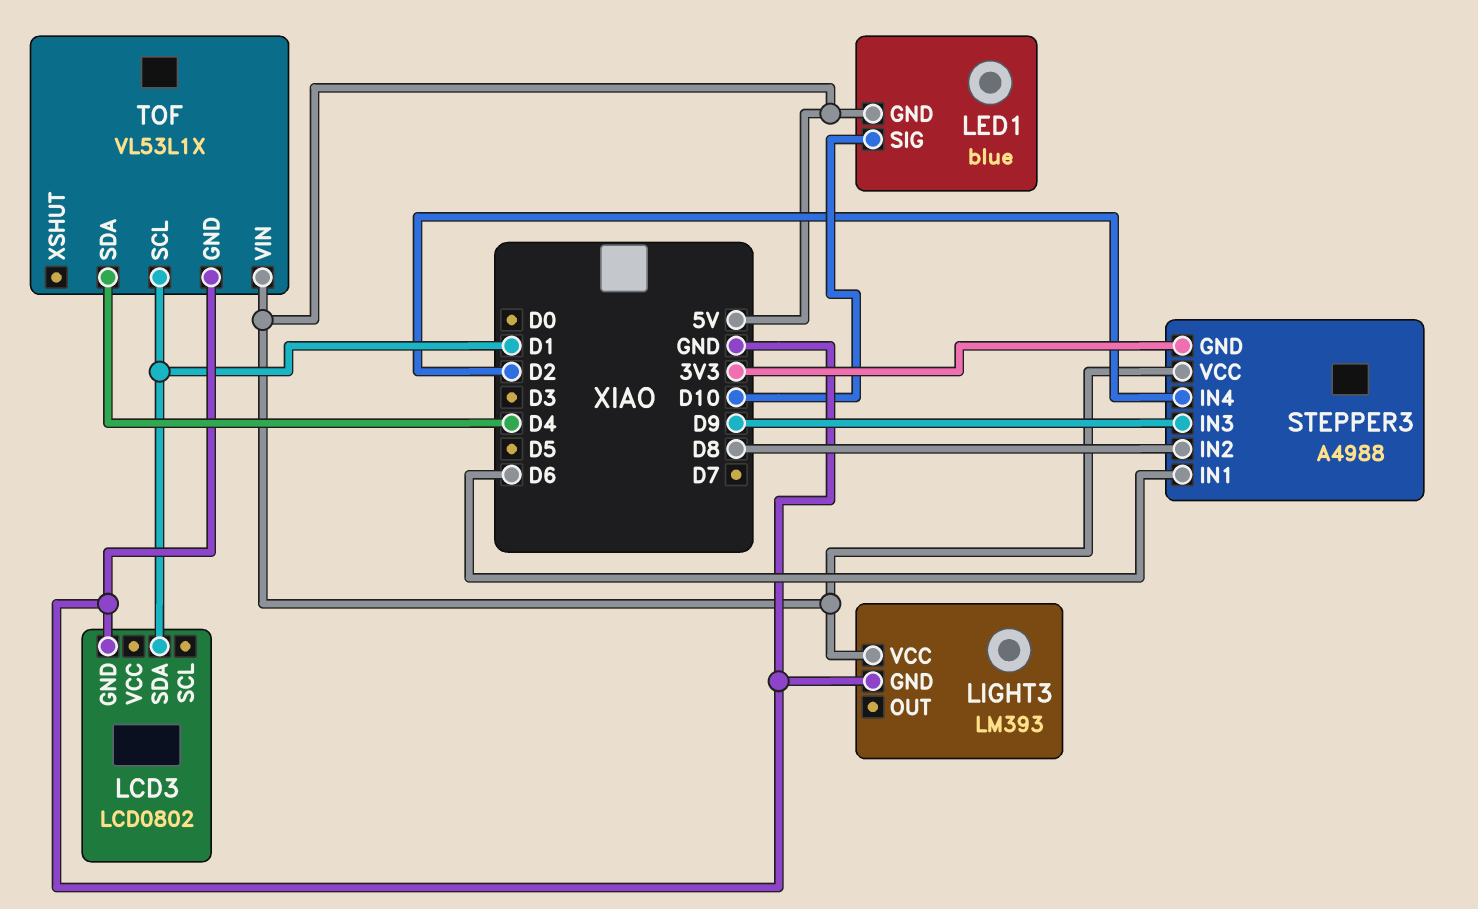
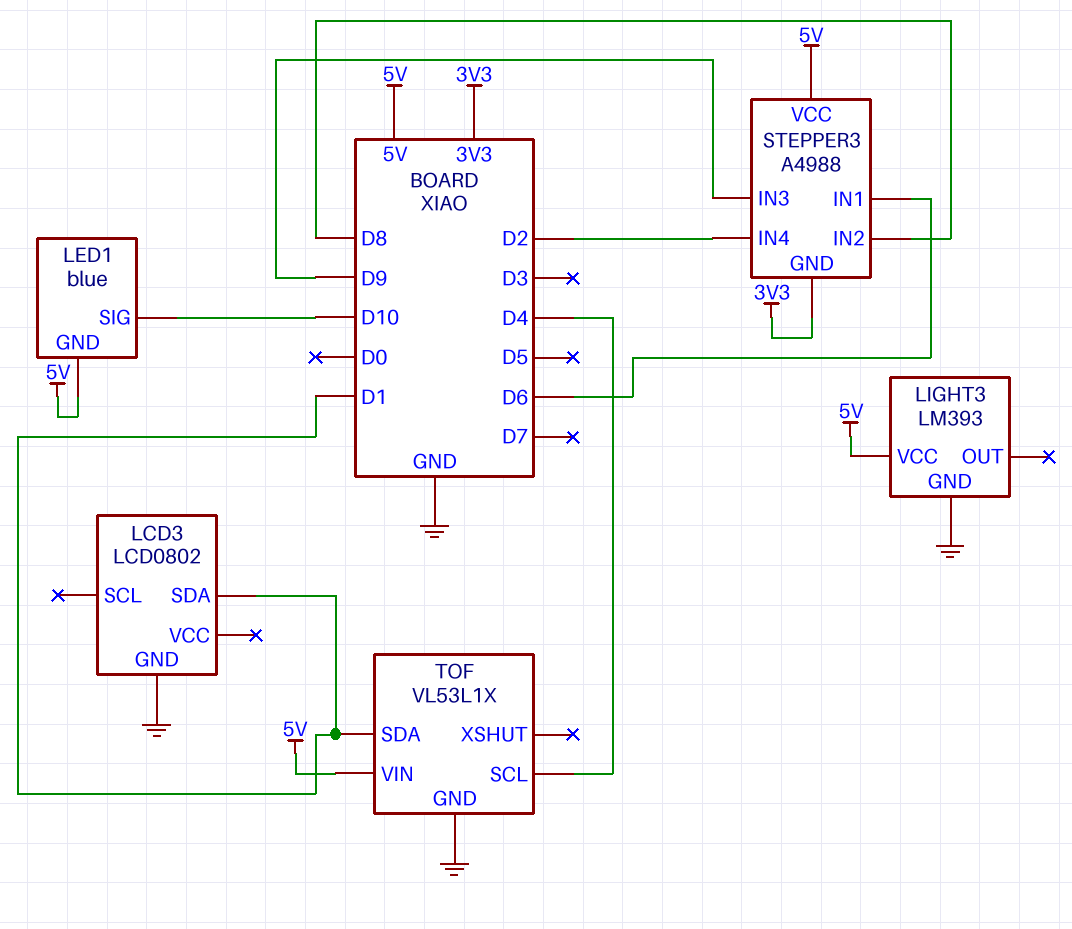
TOF pin SCL: D1 -> D4
TOF pin SDA: D4 -> D1

